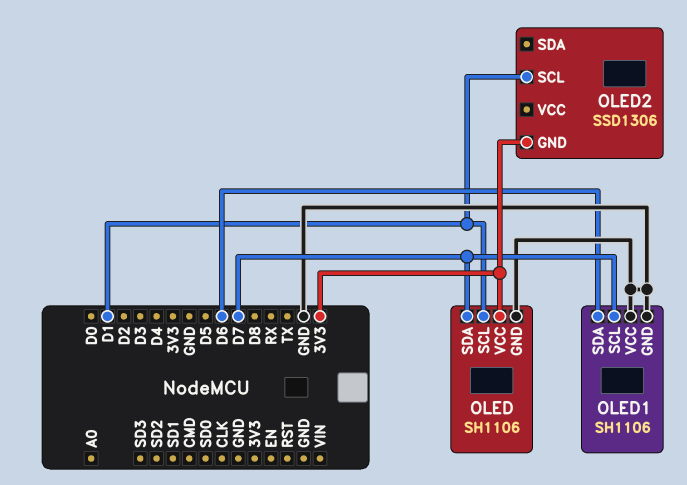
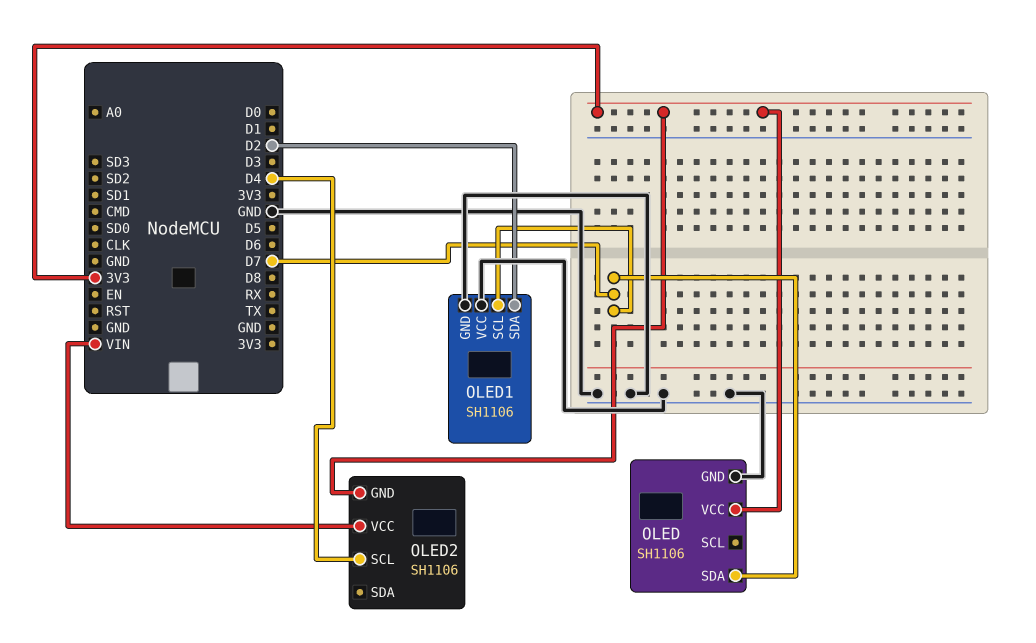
OLED pin SCL: D1 -> none
OLED1 pin SDA: D6 -> D2
OLED2: SSD1306 -> SH1106
OLED2 pin SCL: D1 -> D4
OLED2 pin VCC: none -> VIN

